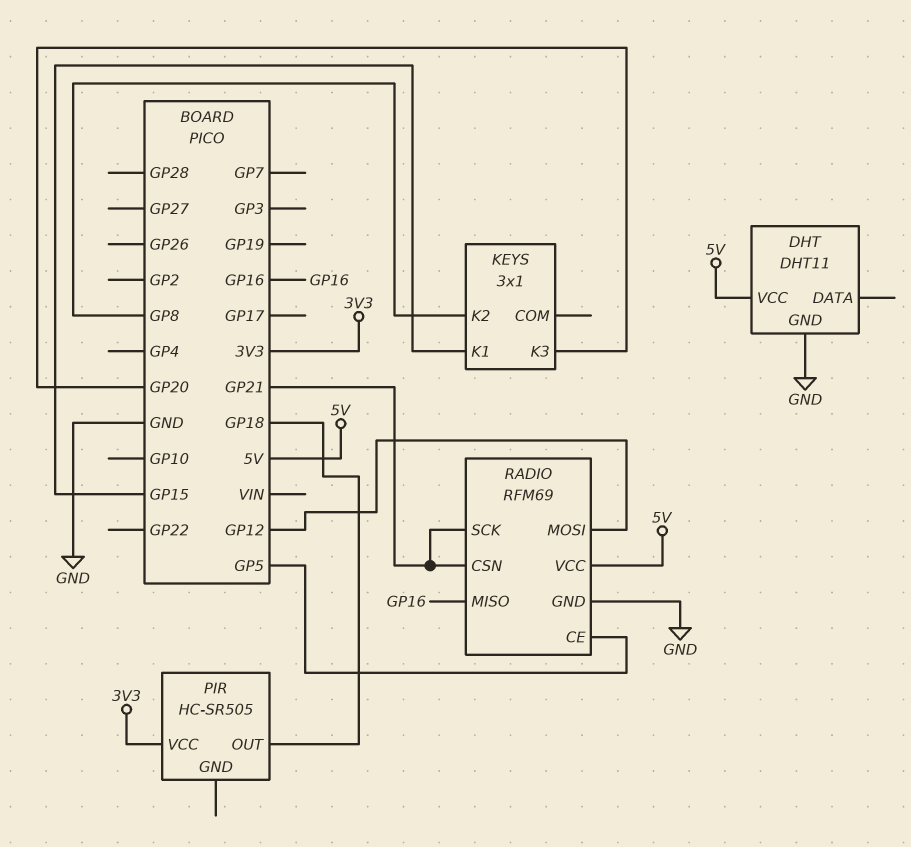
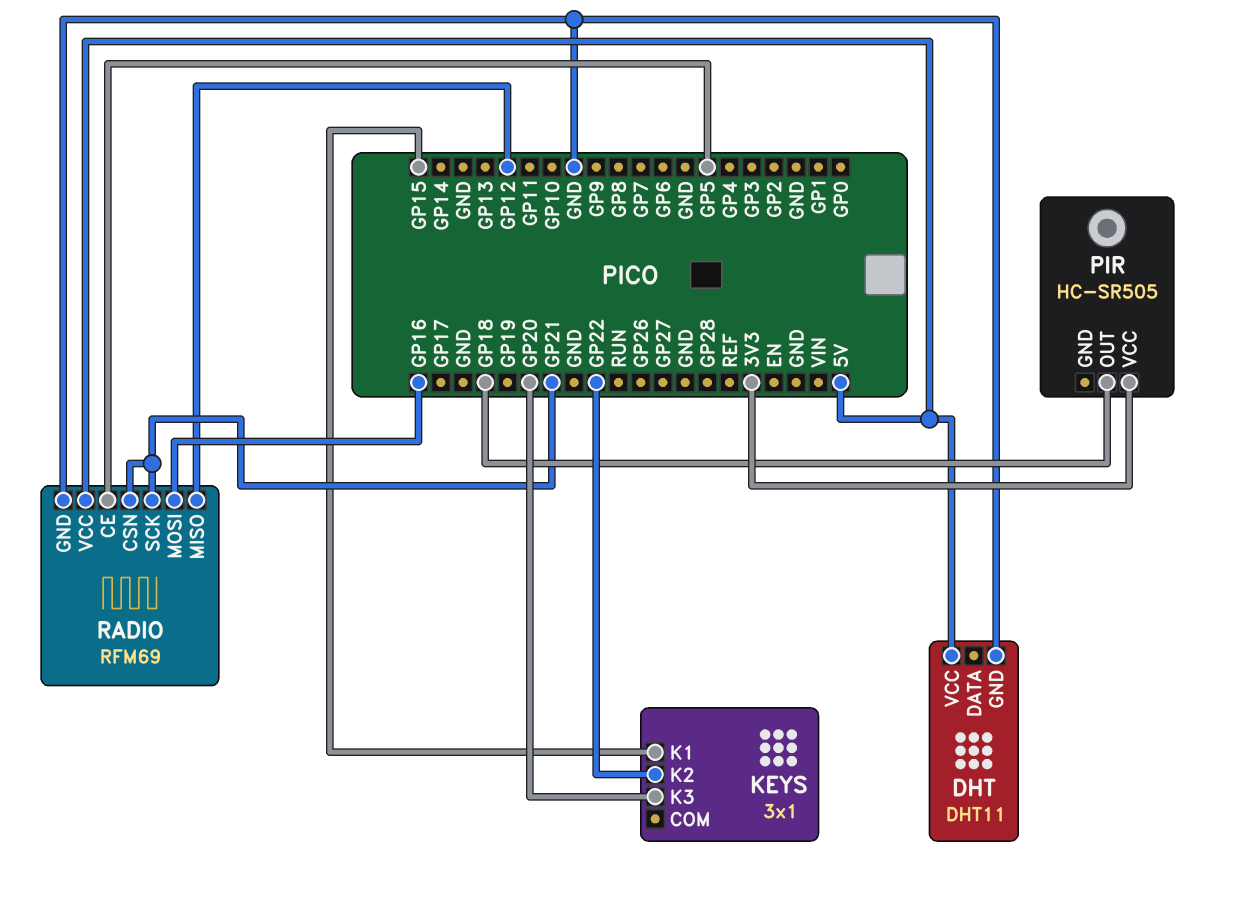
KEYS pin K2: GP8 -> GP22
RADIO pin MISO: GP16 -> GP12
RADIO pin MOSI: GP12 -> GP16

